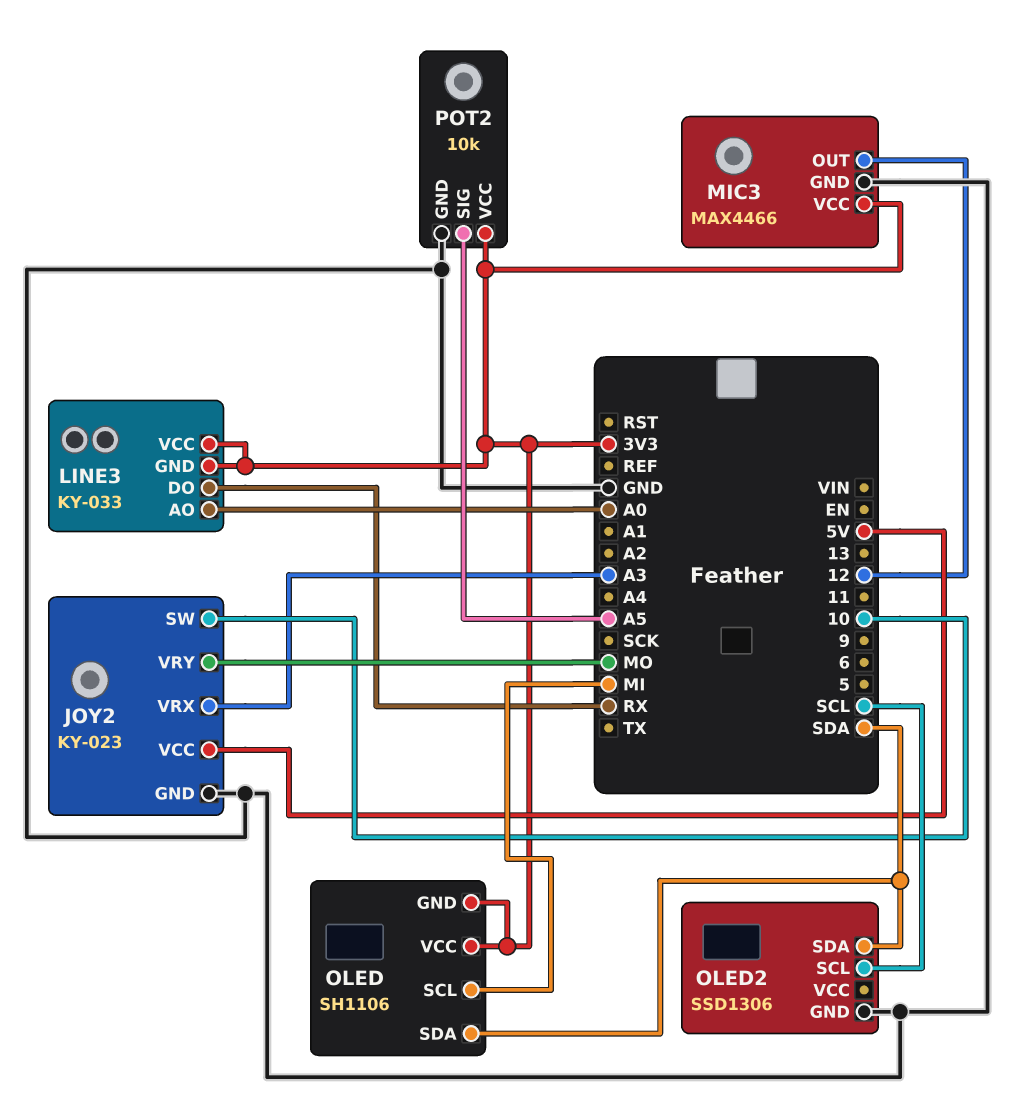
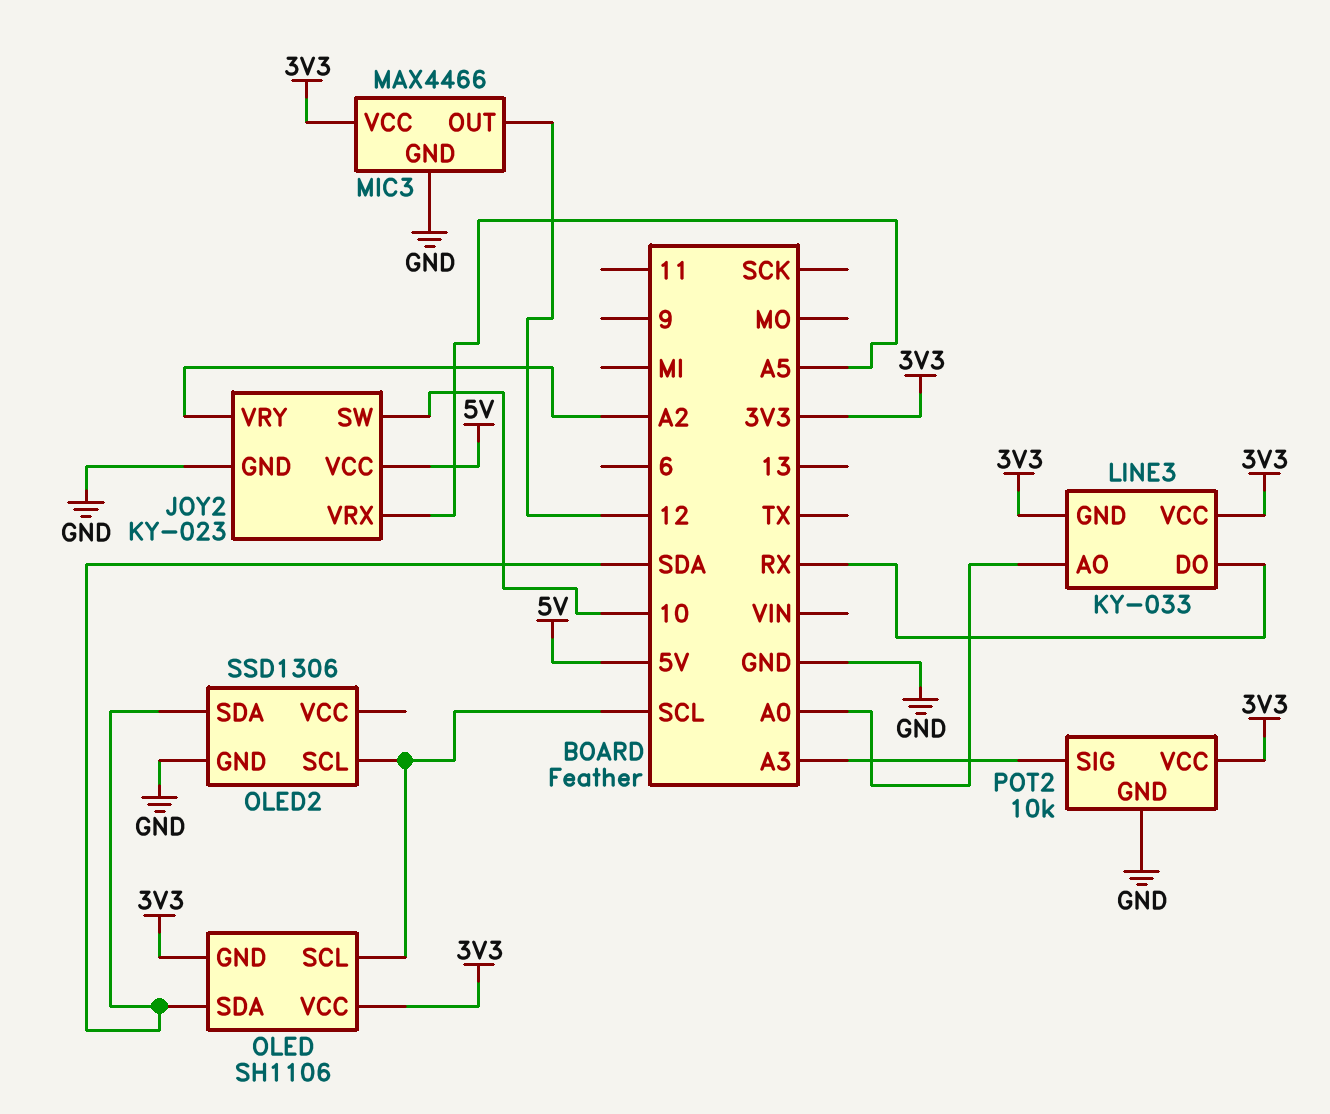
JOY2 pin VRX: A3 -> A5
JOY2 pin VRY: MO -> A2
OLED pin SCL: MI -> SCL
POT2 pin SIG: A5 -> A3

